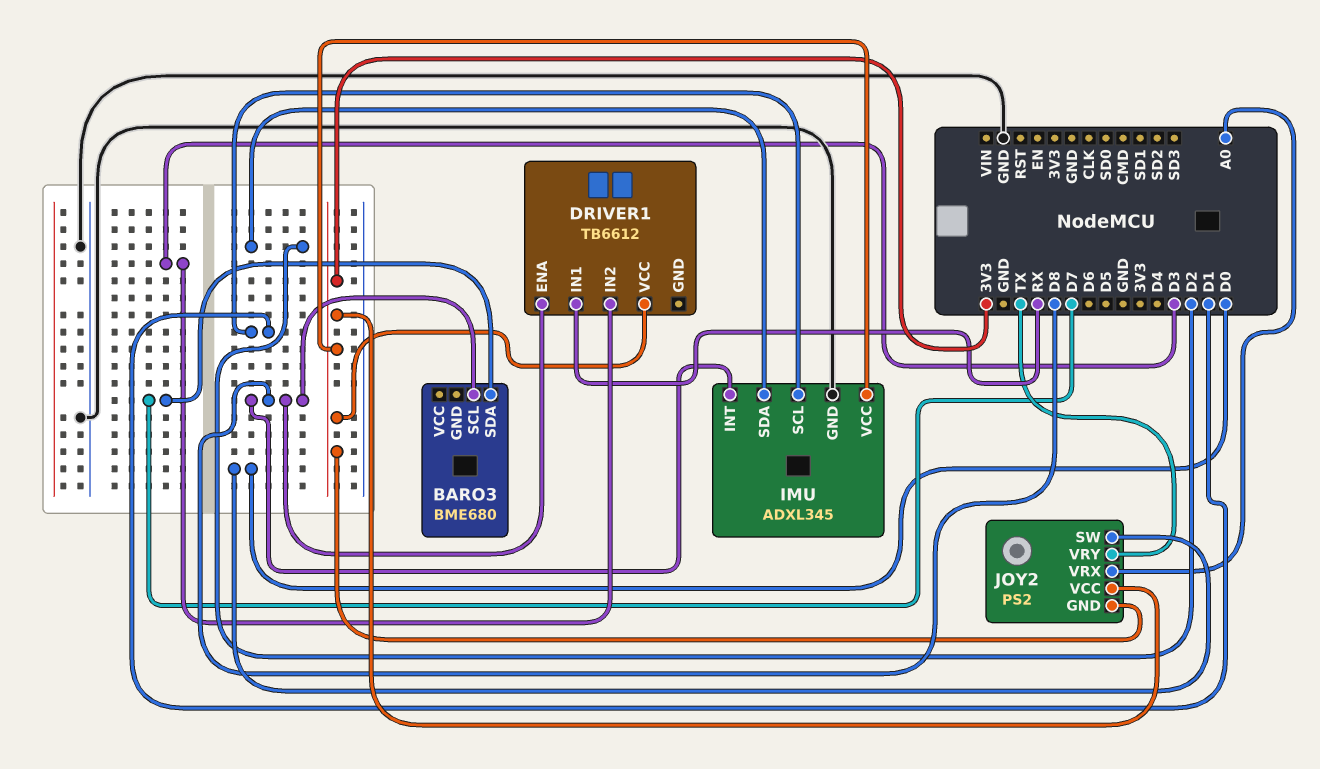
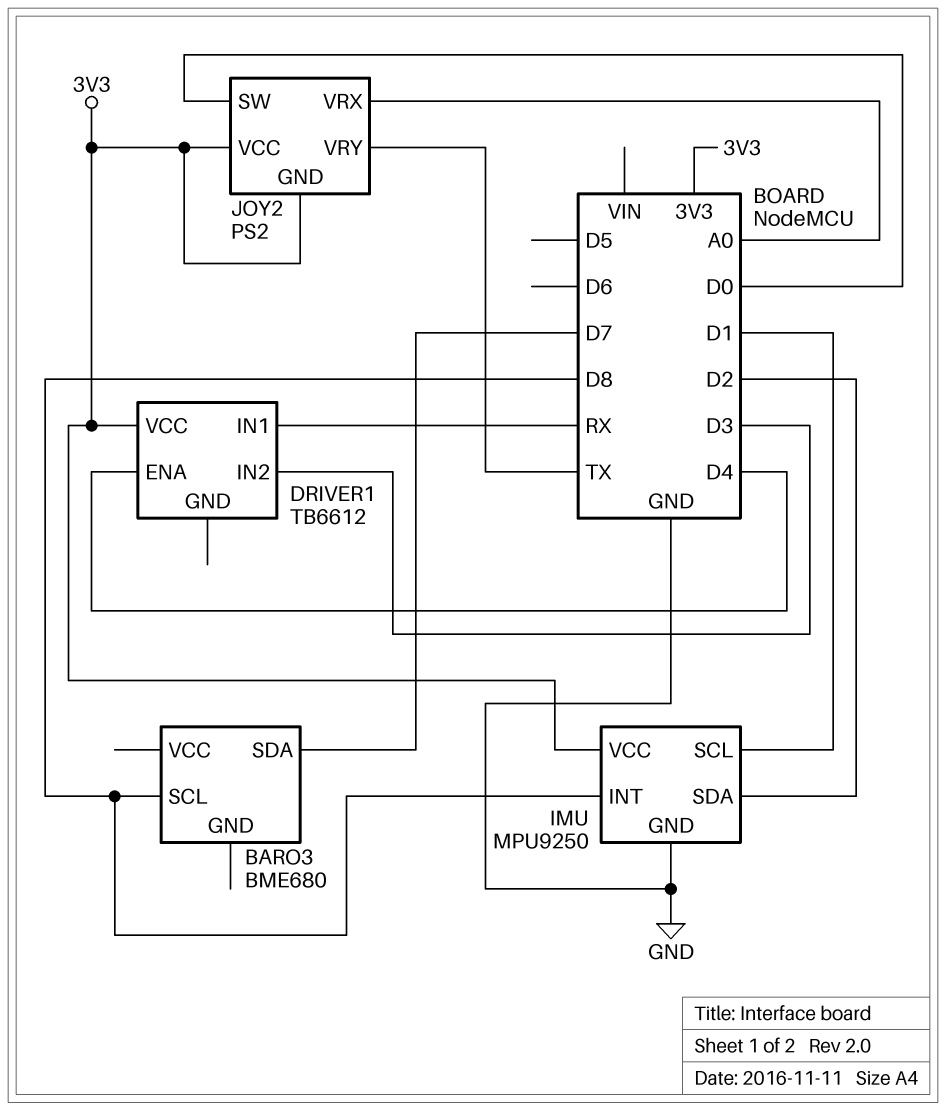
DRIVER1 pin ENA: D8 -> D4
IMU: ADXL345 -> MPU9250

